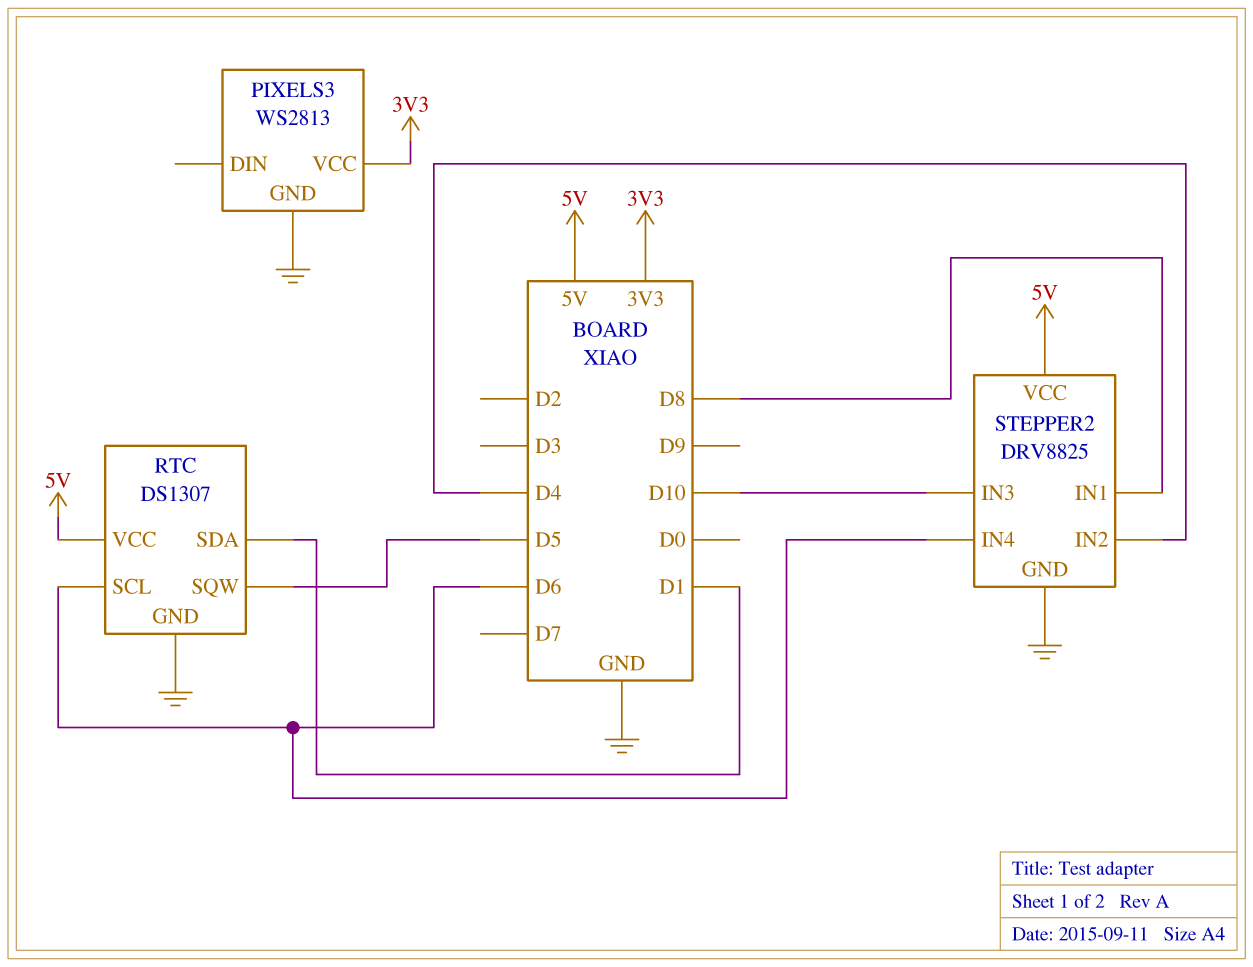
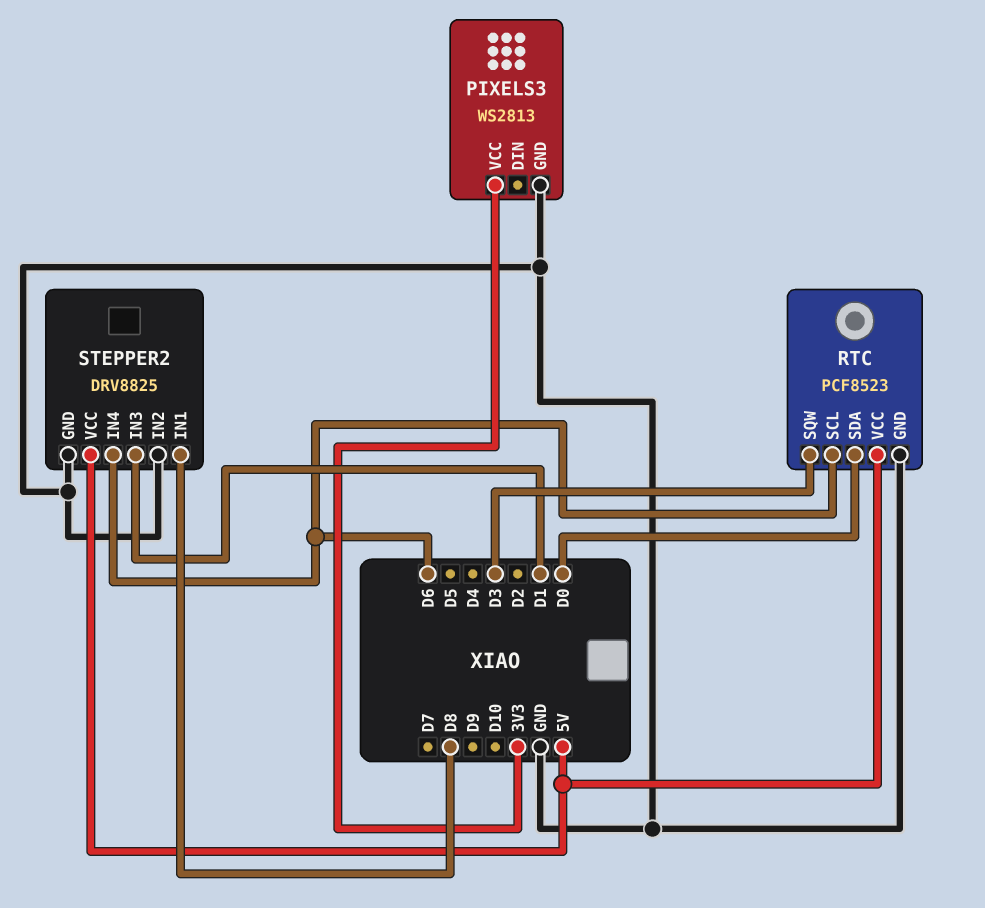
RTC: DS1307 -> PCF8523
RTC pin SDA: D1 -> D0
RTC pin SQW: D5 -> D3
STEPPER2 pin IN2: D4 -> GND
STEPPER2 pin IN3: D10 -> D1

